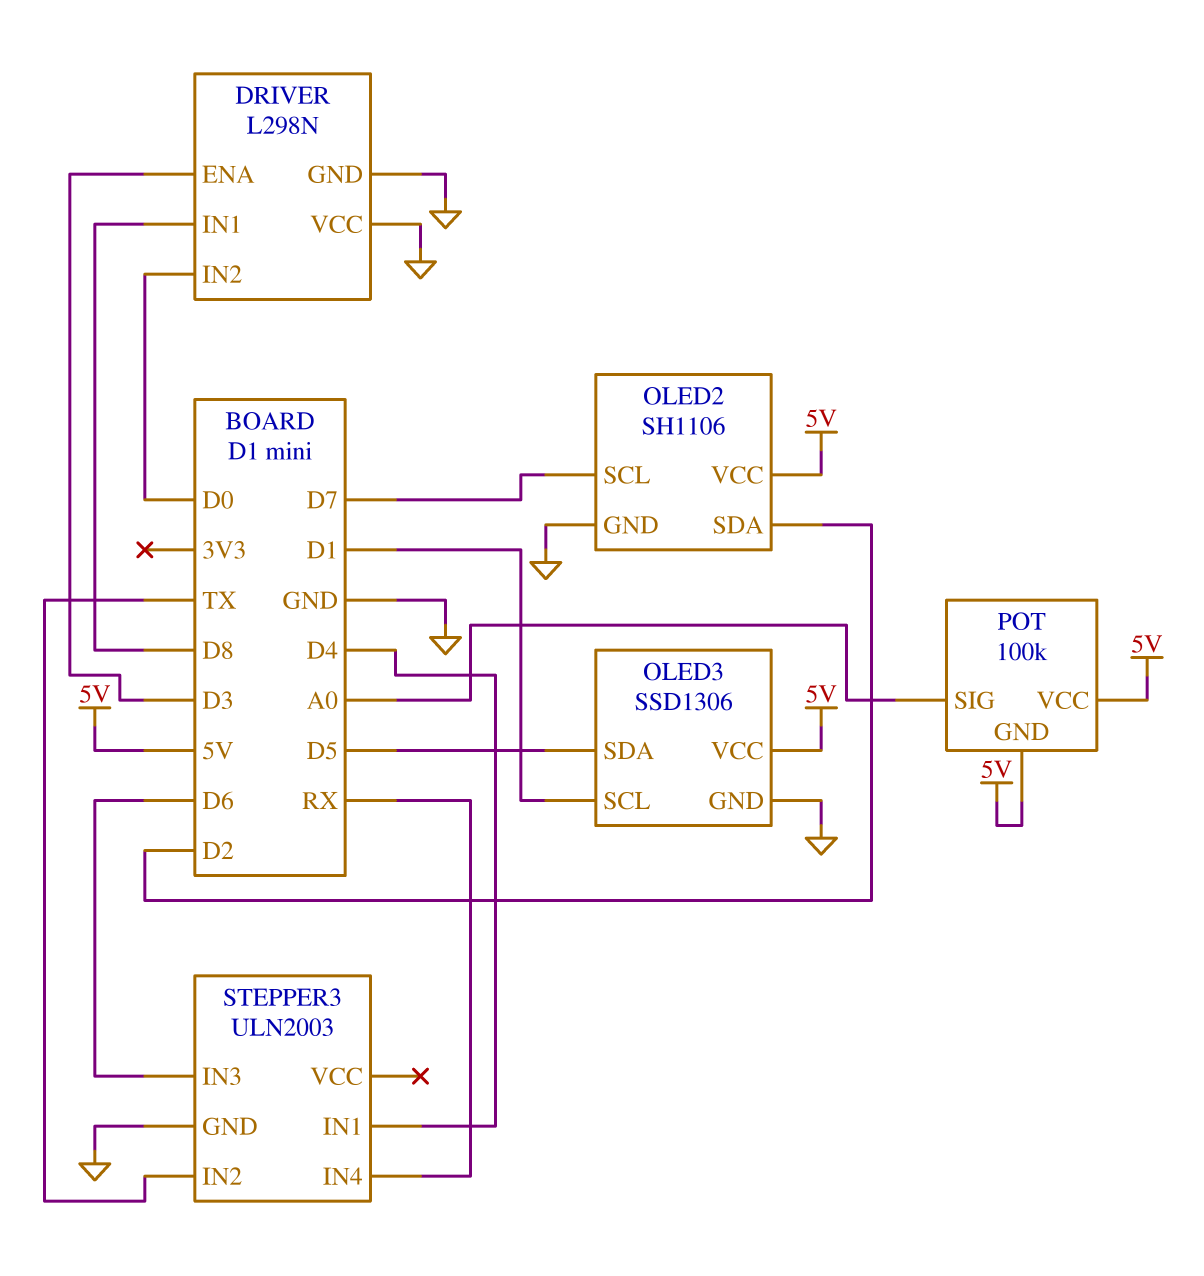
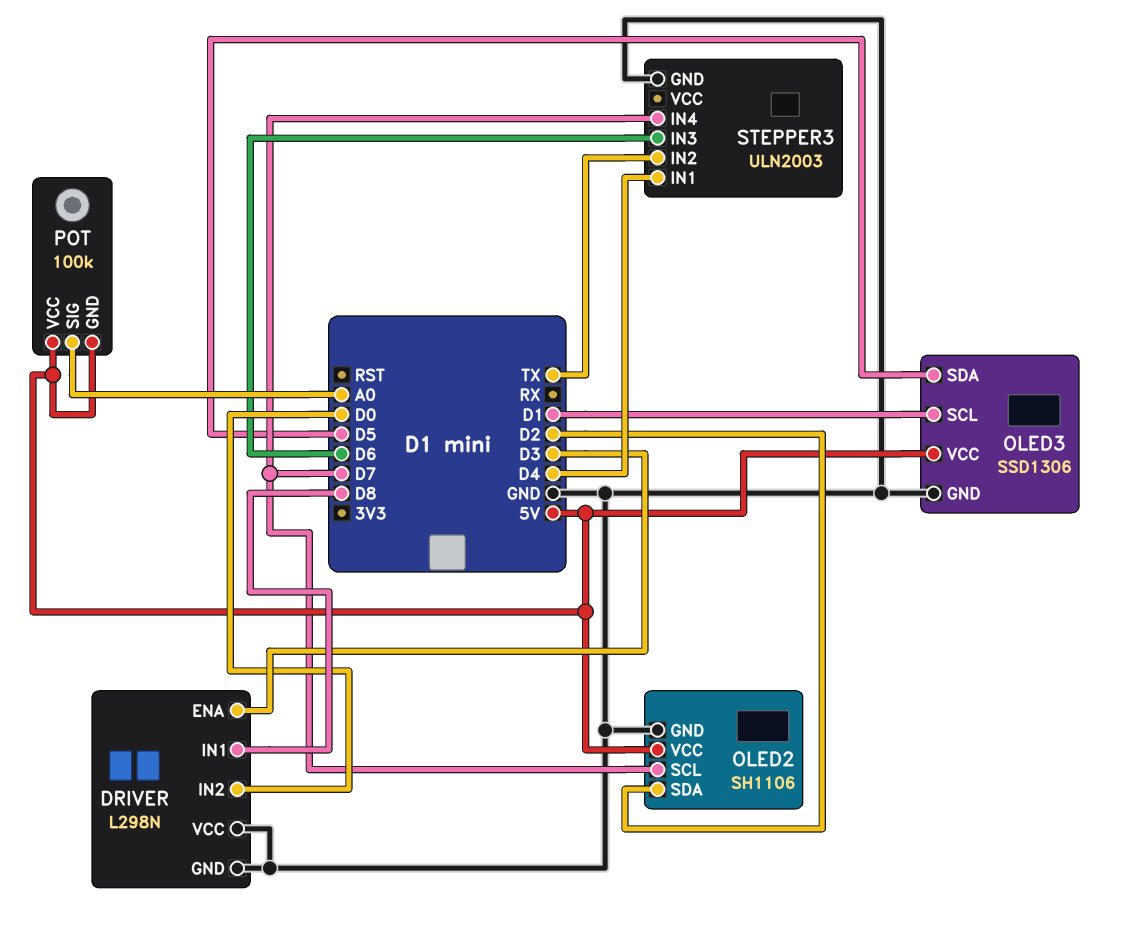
STEPPER3 pin IN4: RX -> D7

